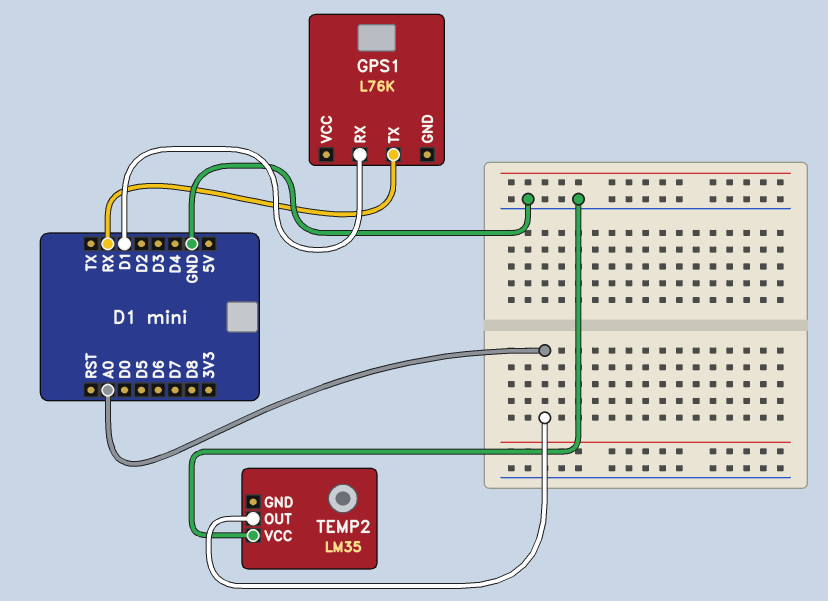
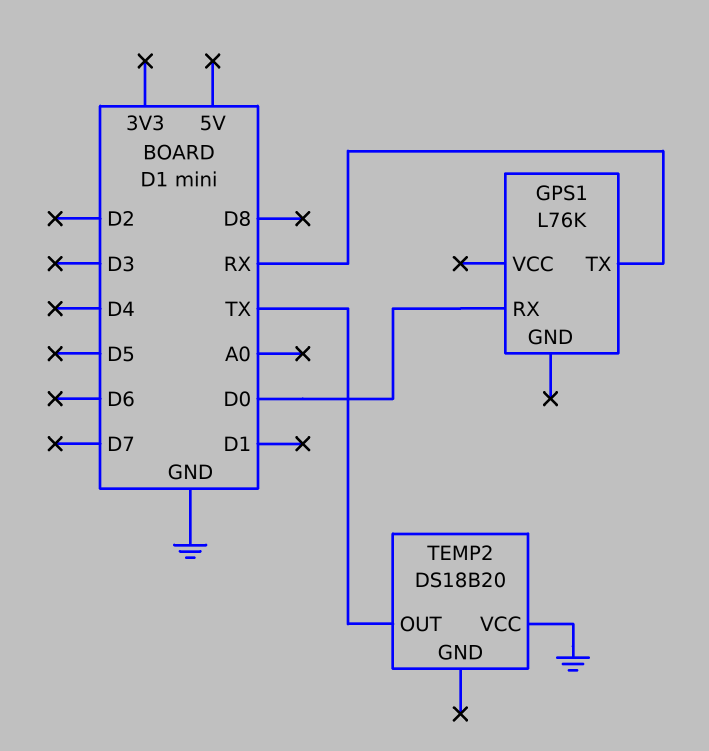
GPS1 pin RX: D1 -> D0
TEMP2: LM35 -> DS18B20
TEMP2 pin OUT: A0 -> TX

